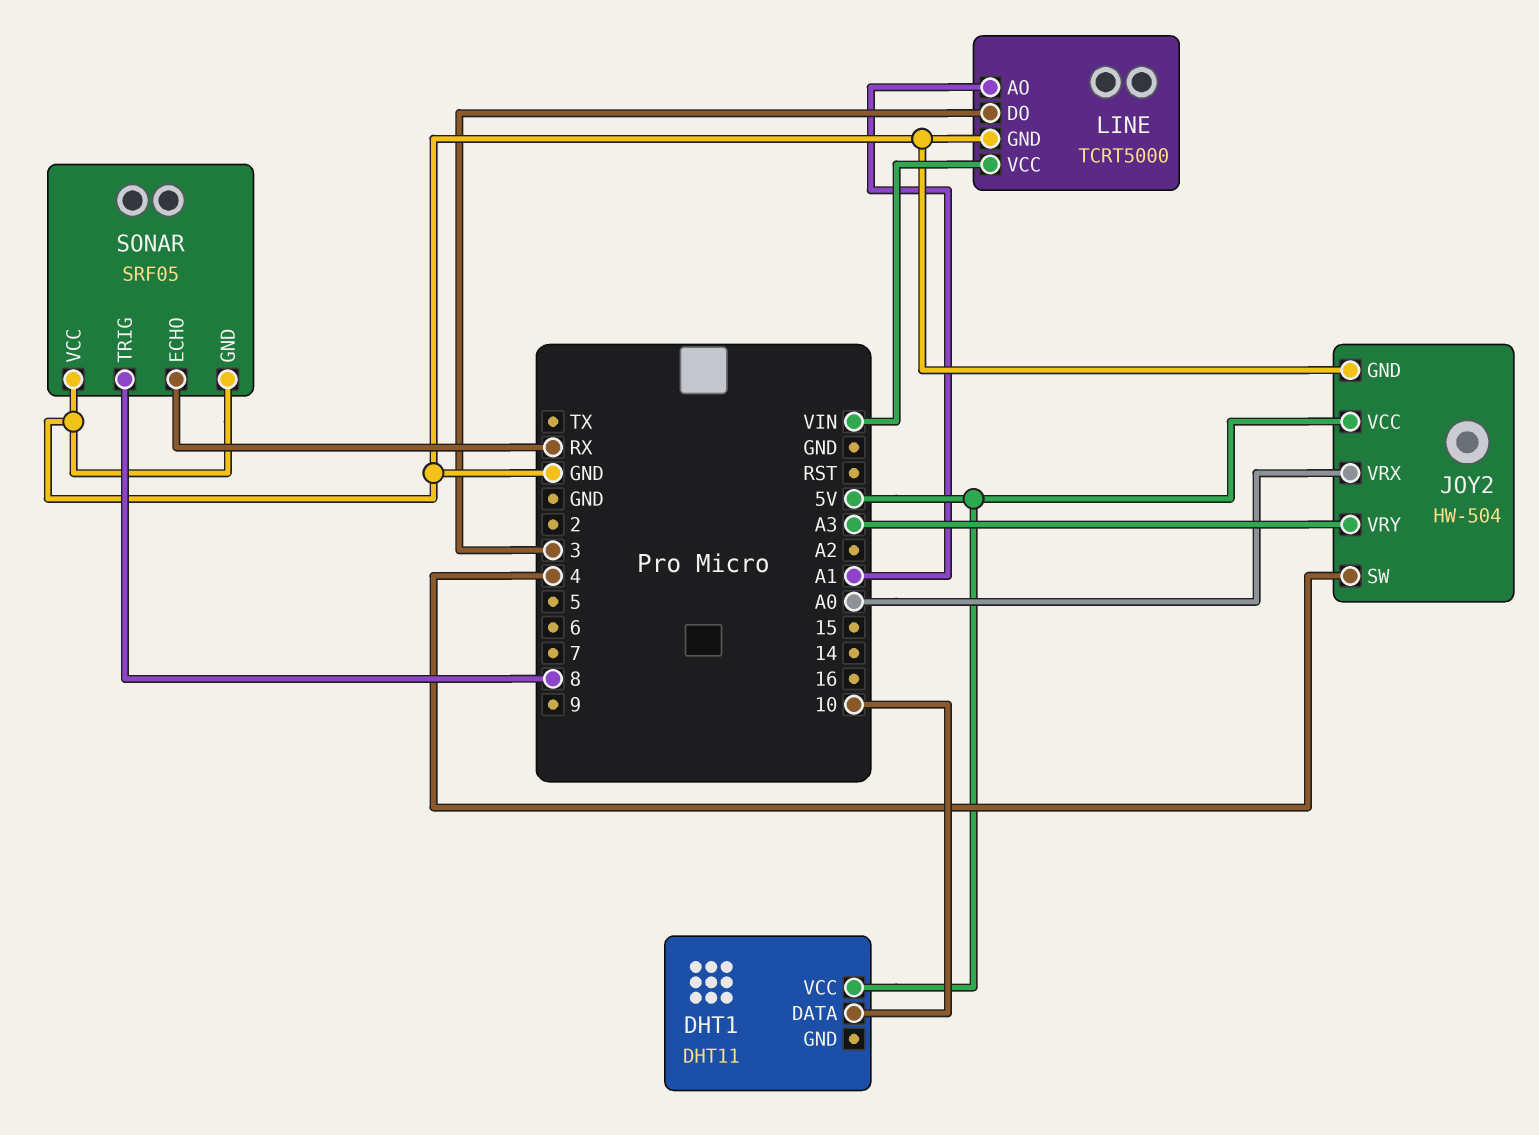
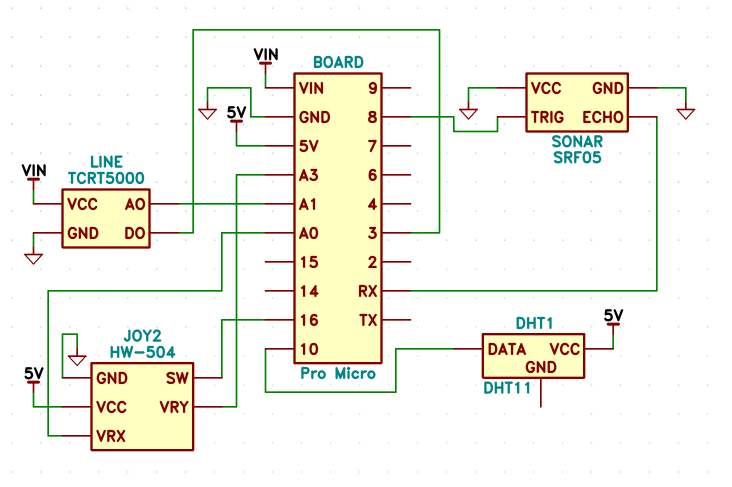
JOY2 pin SW: 4 -> 16

